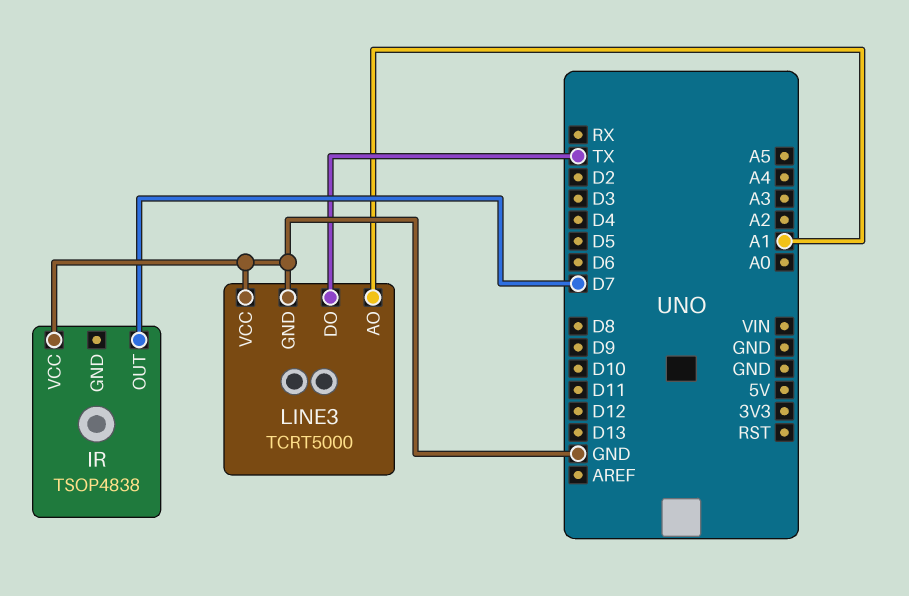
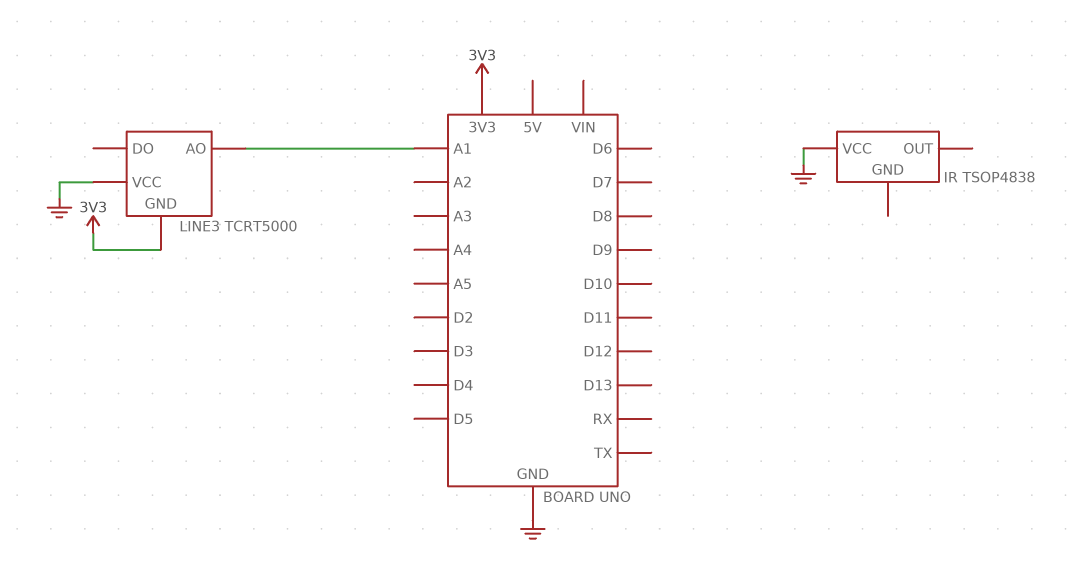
IR pin OUT: D7 -> none
LINE3 pin DO: TX -> none
LINE3 pin GND: GND -> 3V3

